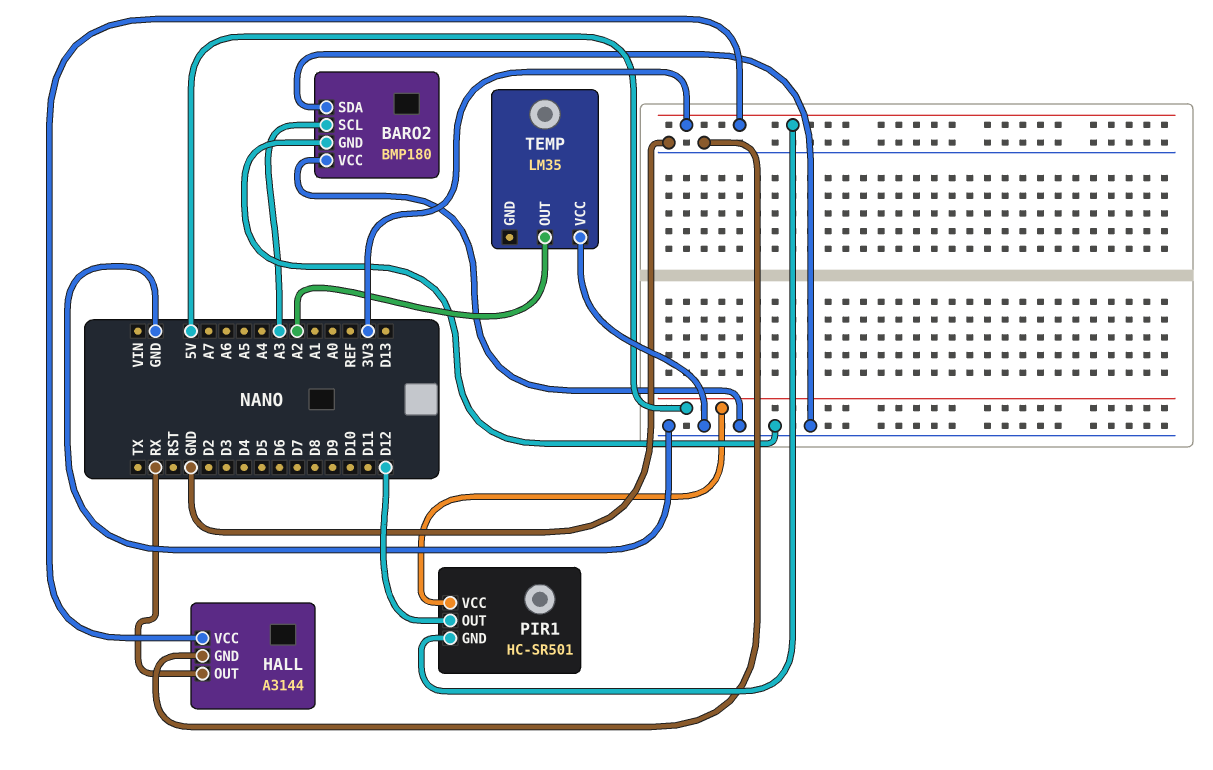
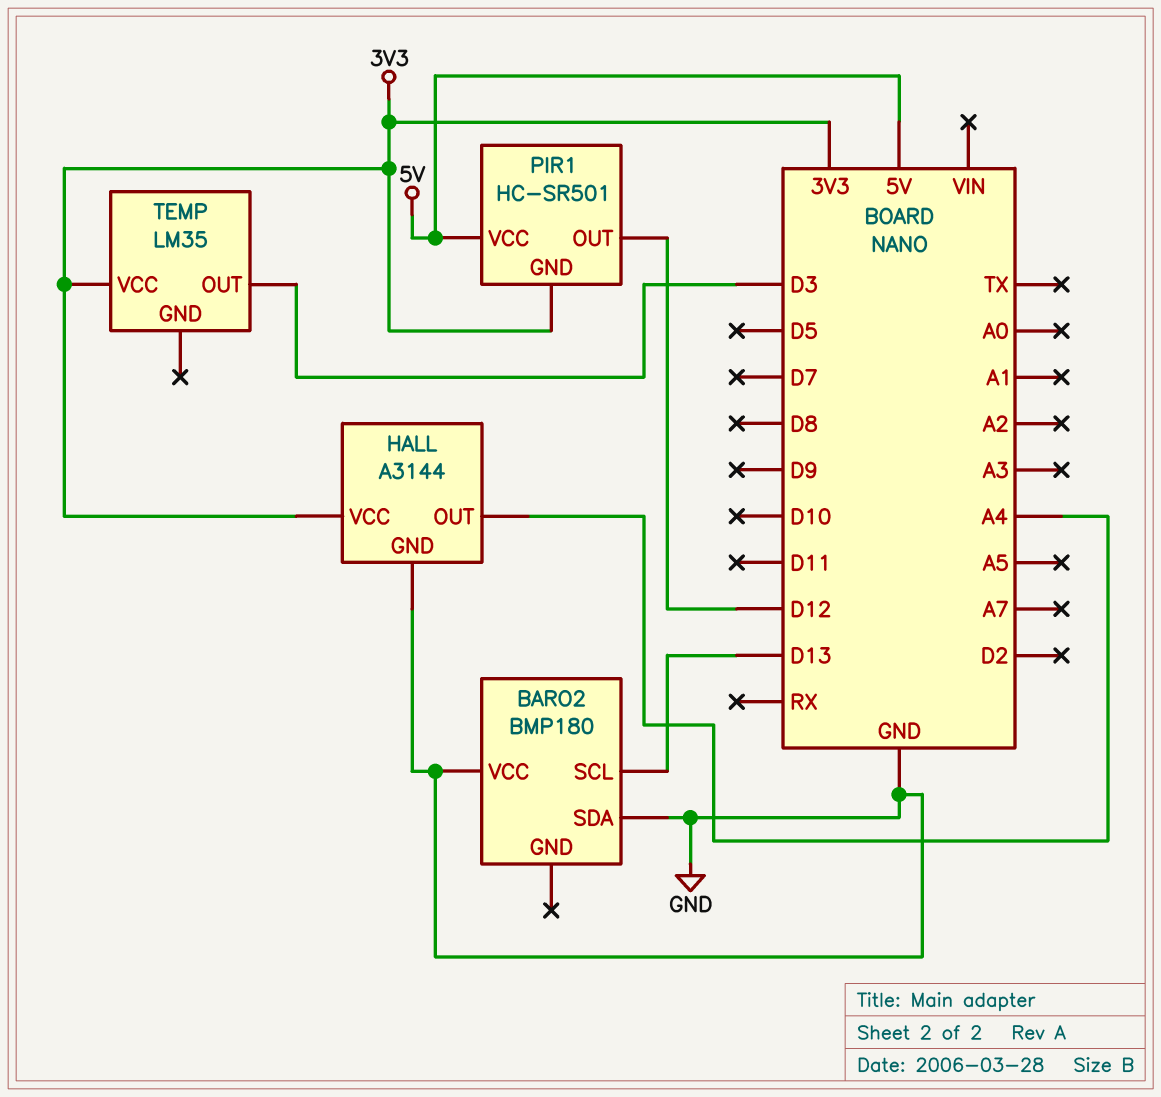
BARO2 pin GND: GND -> none
BARO2 pin SCL: A3 -> D13
HALL pin OUT: RX -> A4
TEMP pin OUT: A2 -> D3
TEMP pin VCC: GND -> 3V3

